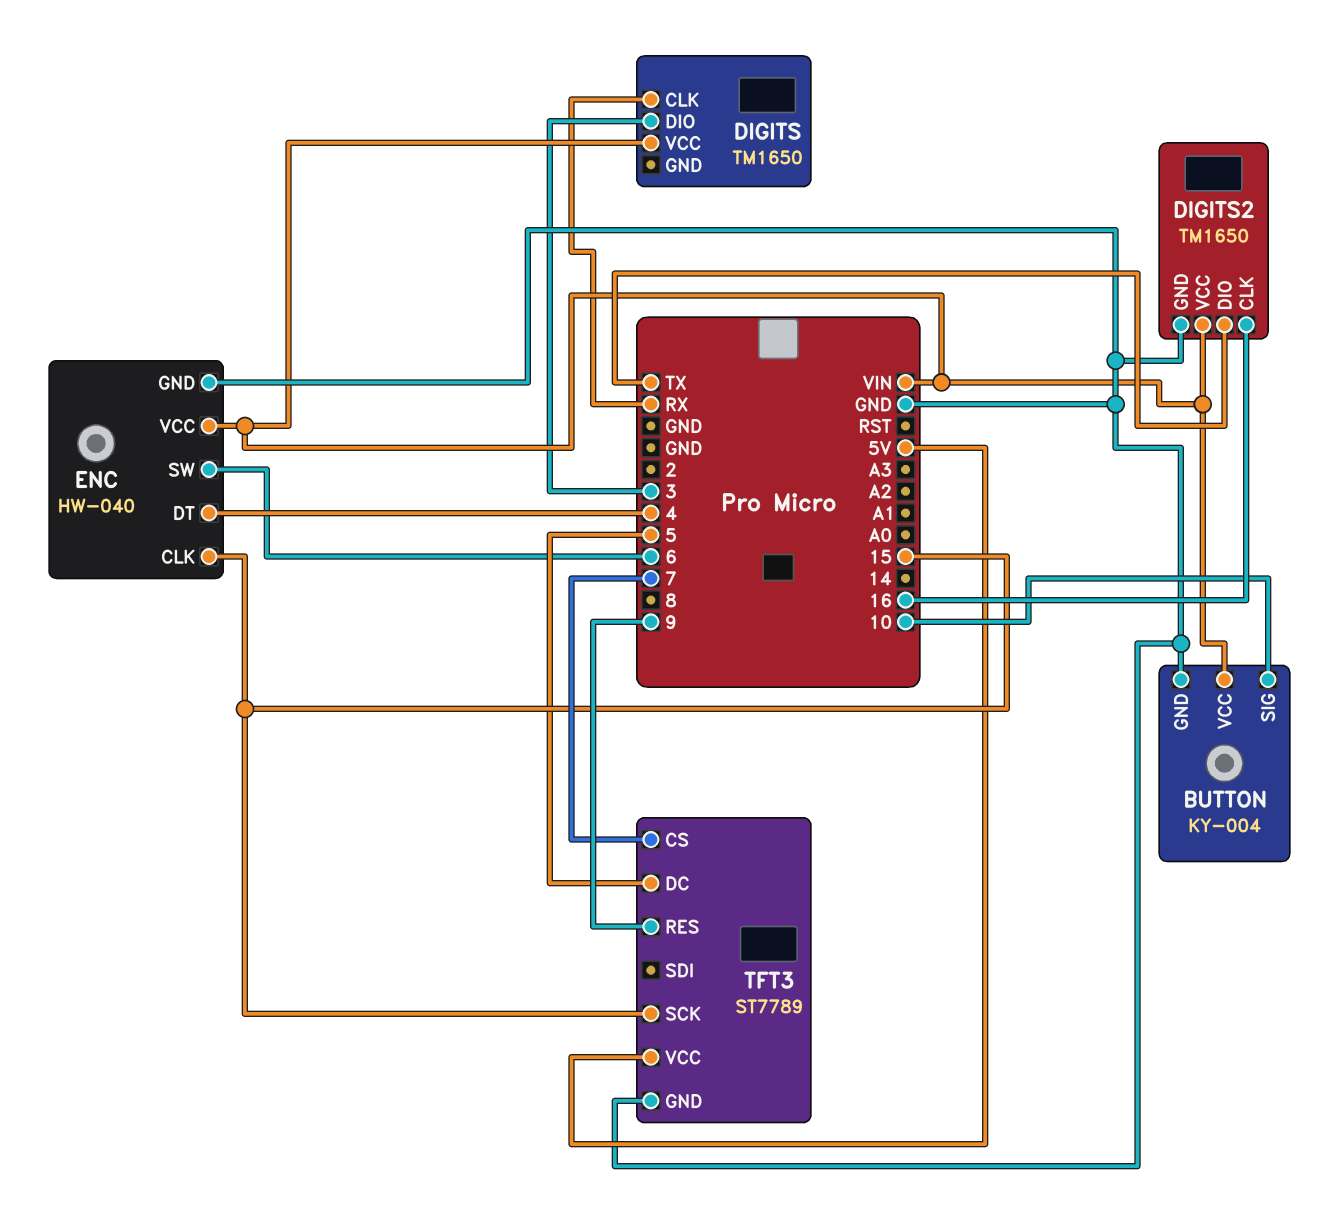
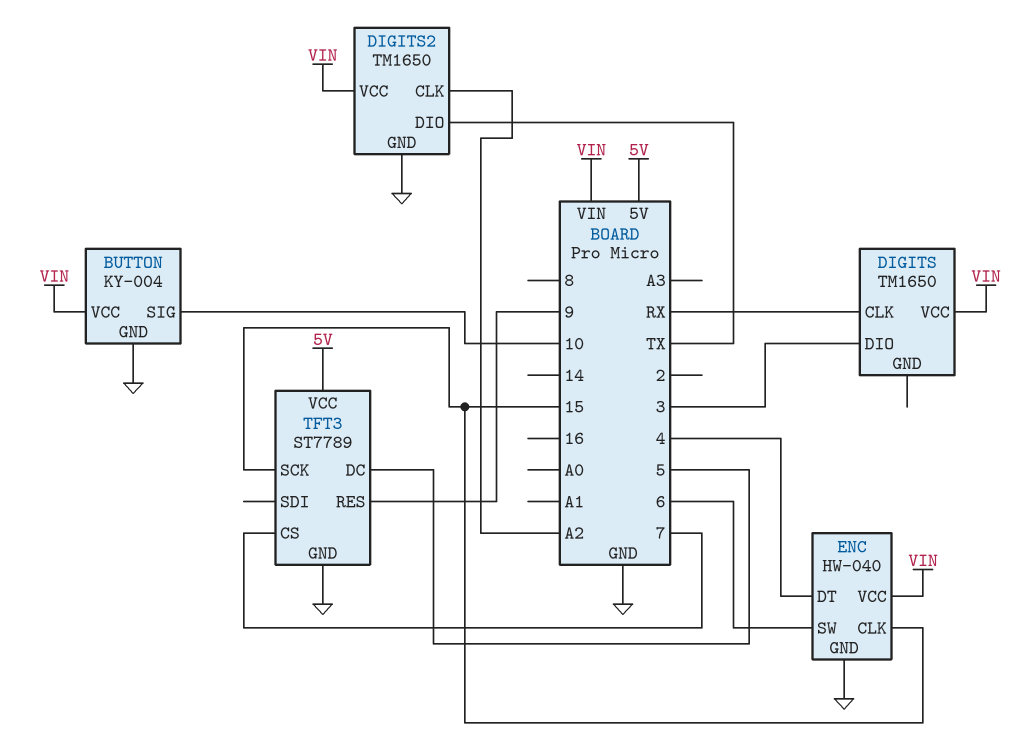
DIGITS2 pin CLK: 16 -> A2

